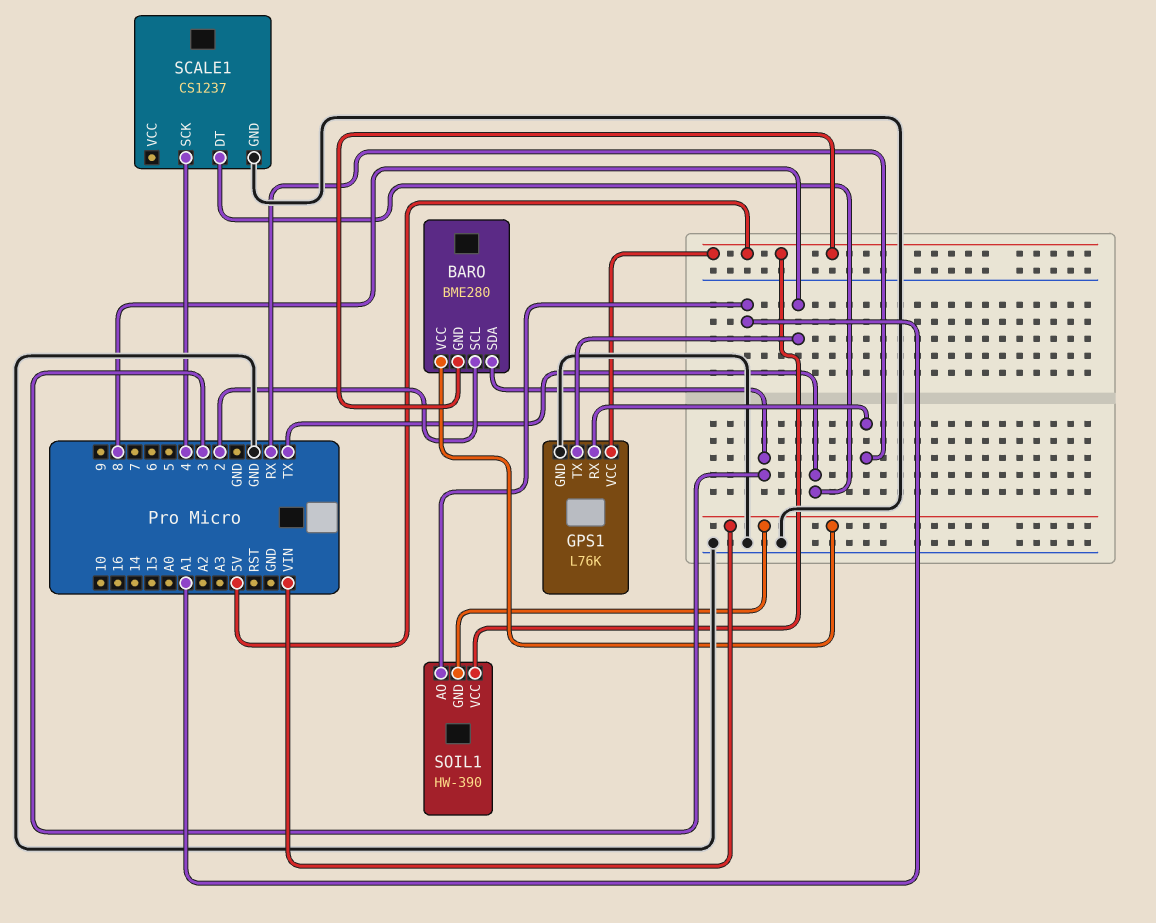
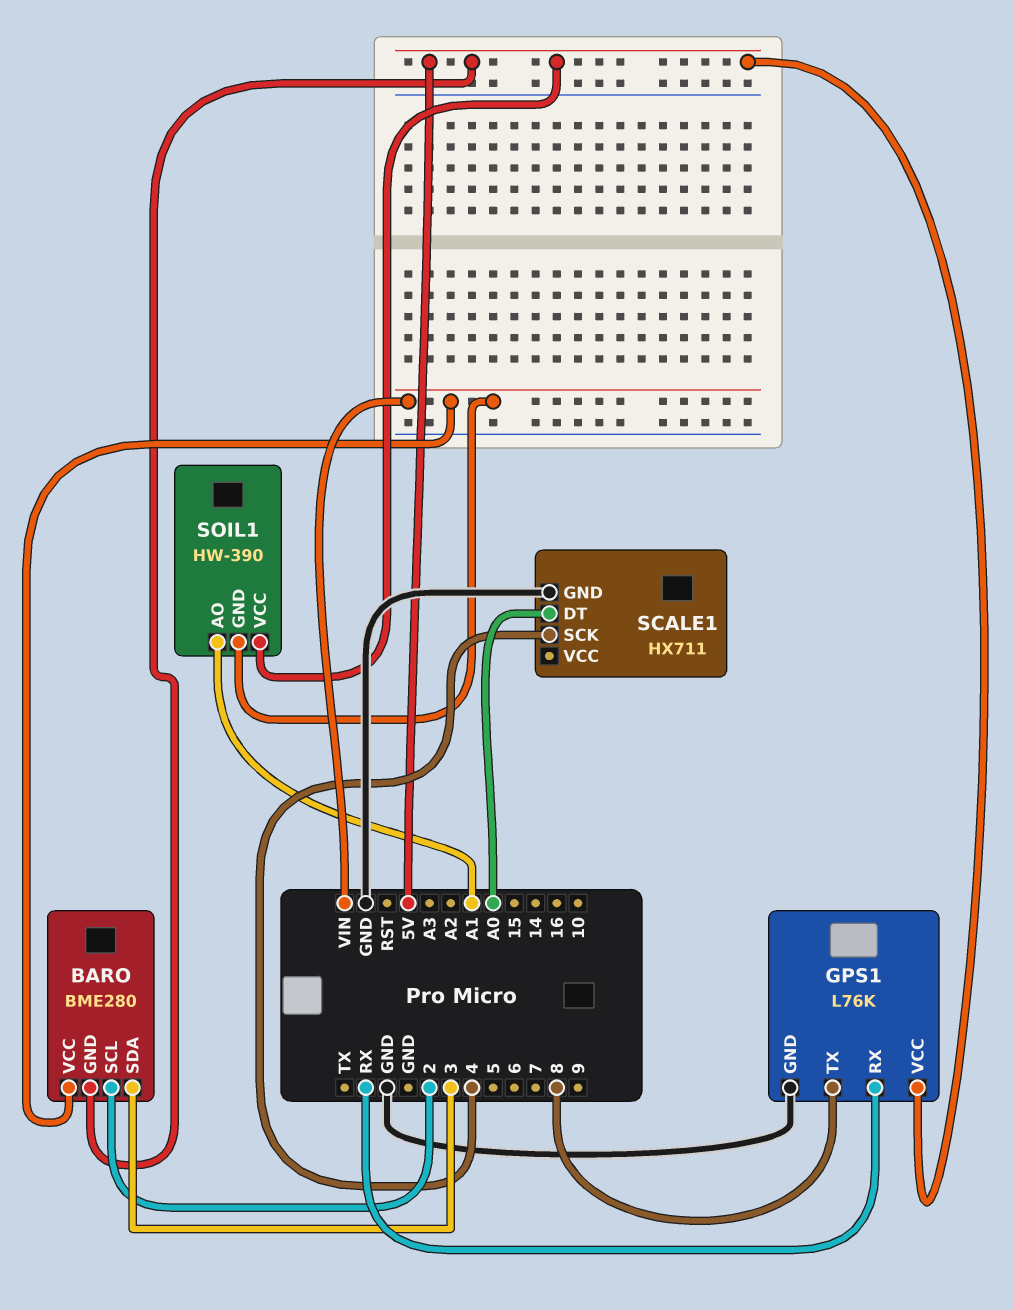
SCALE1: CS1237 -> HX711
SCALE1 pin DT: TX -> A0

